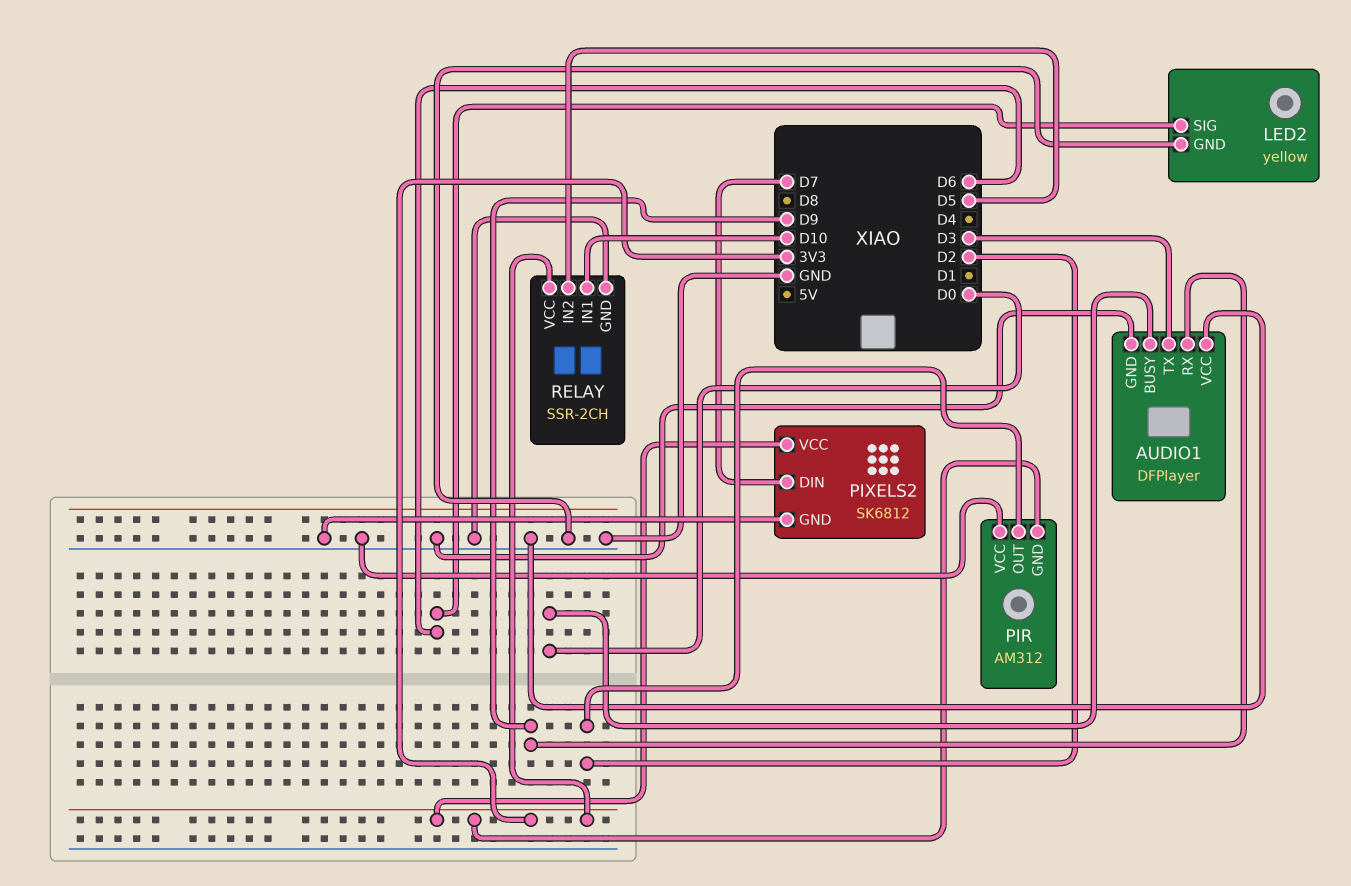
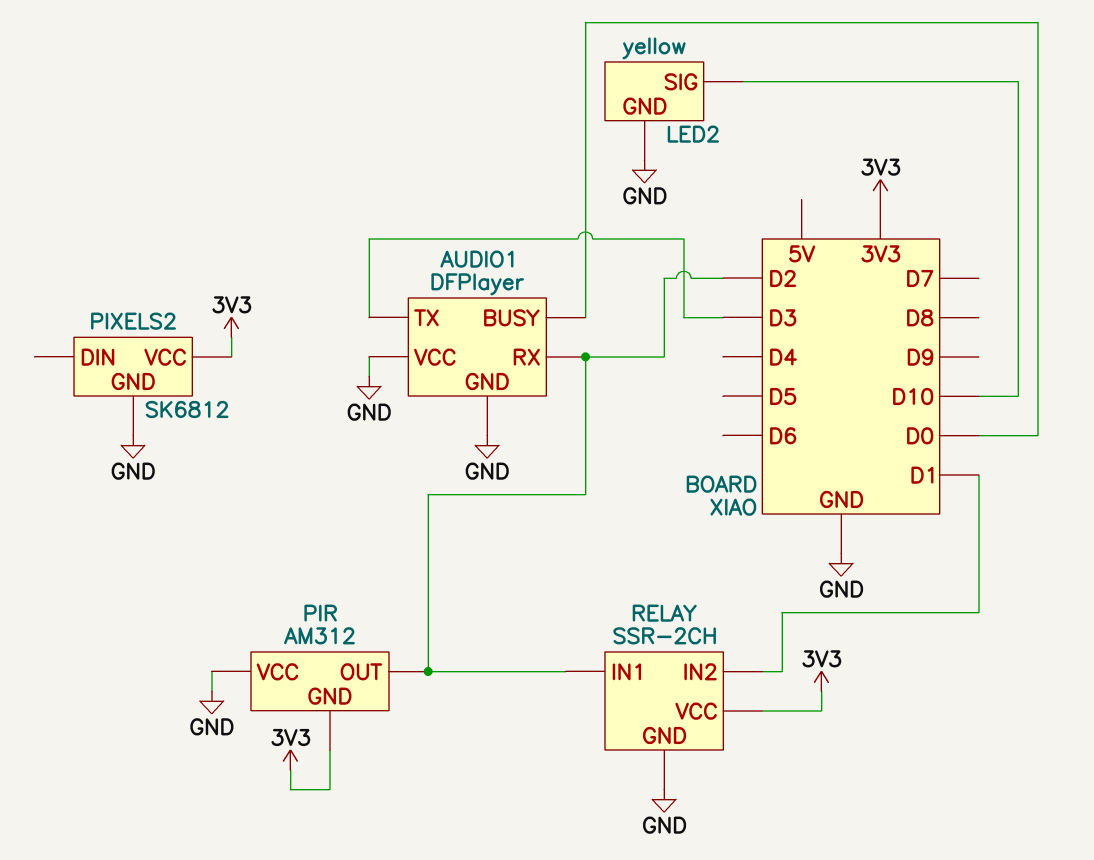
AUDIO1 pin RX: D9 -> D2
LED2 pin SIG: D6 -> D10
PIXELS2 pin DIN: D7 -> none
RELAY pin IN1: D10 -> D2
RELAY pin IN2: D5 -> D1

